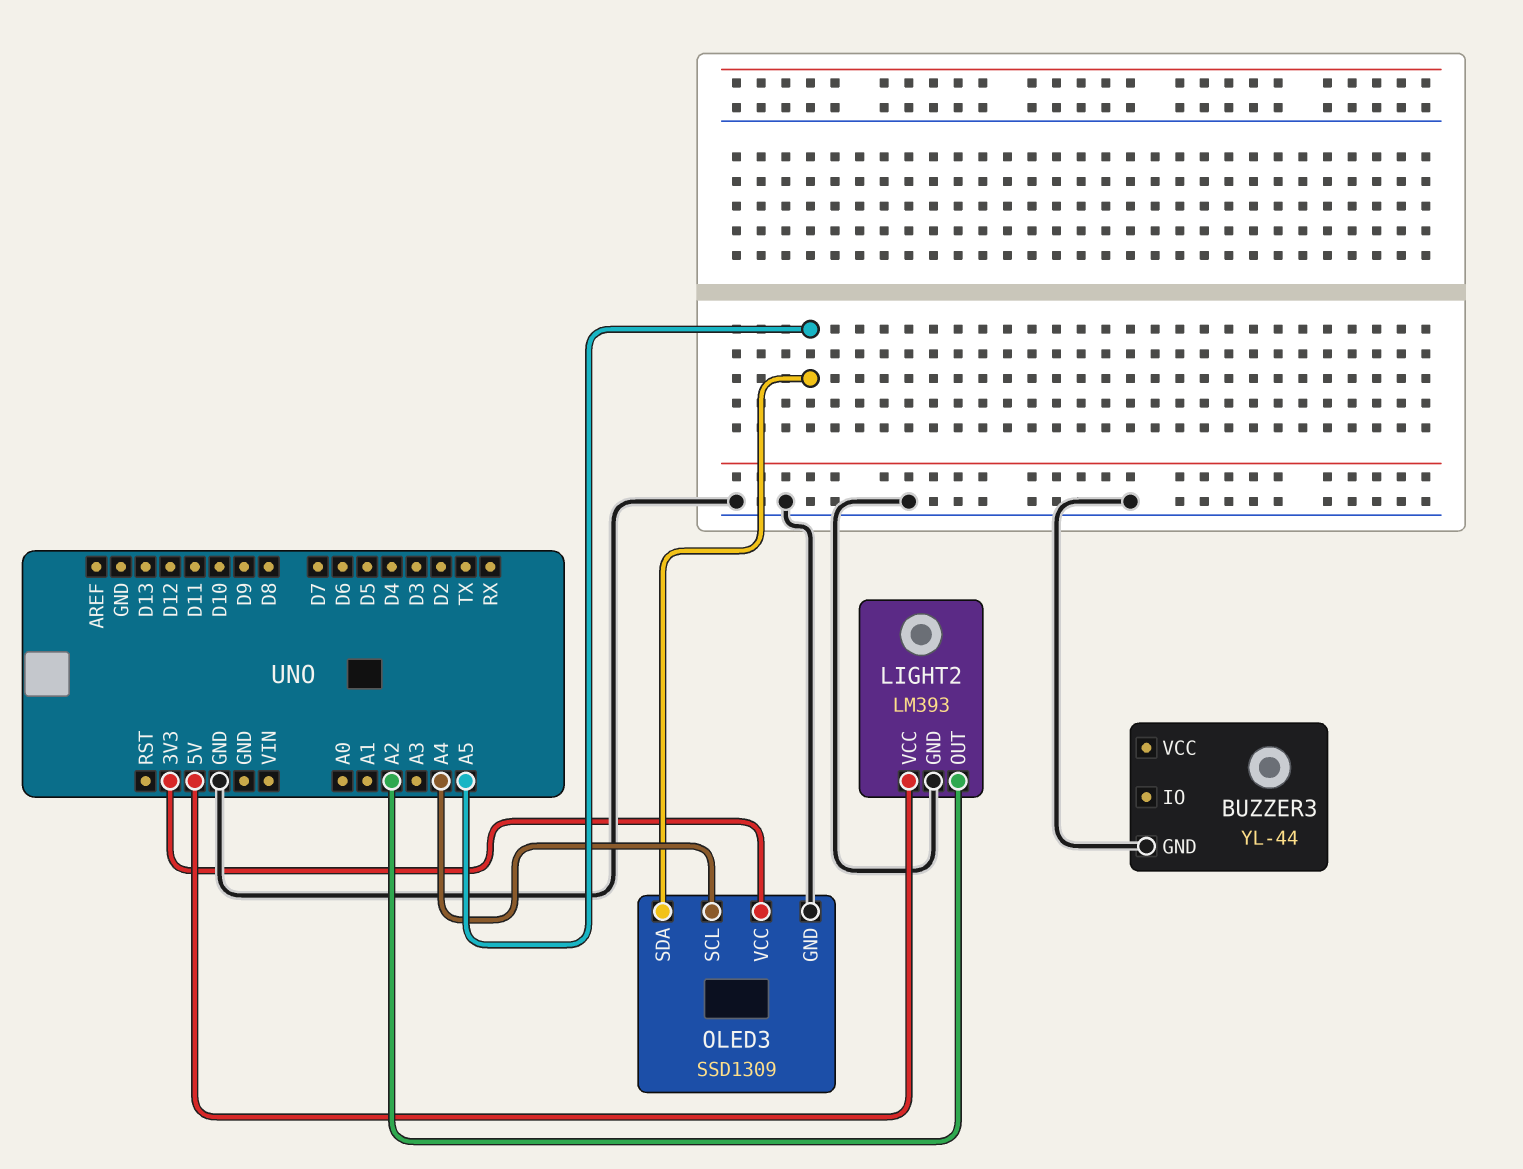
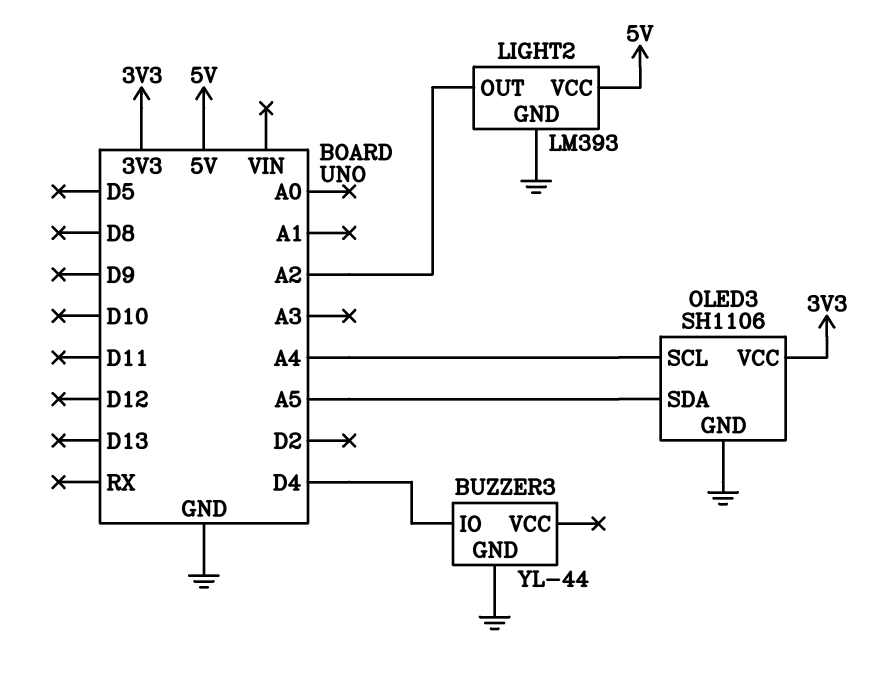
BUZZER3 pin IO: none -> D4
OLED3: SSD1309 -> SH1106

